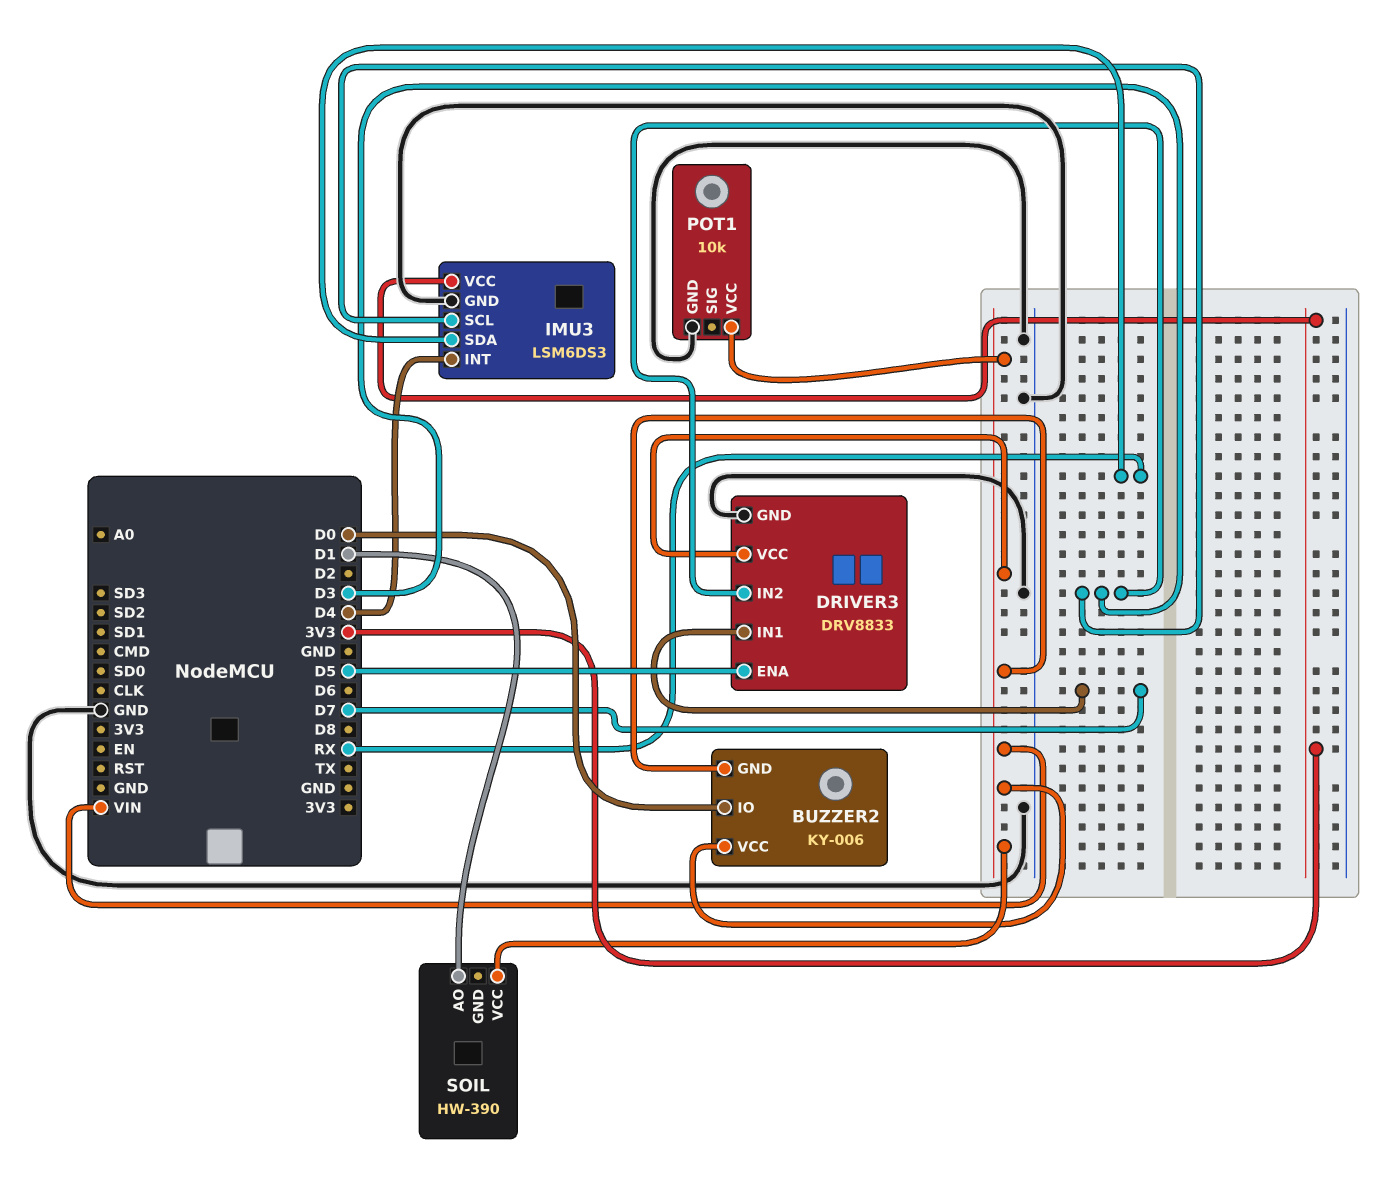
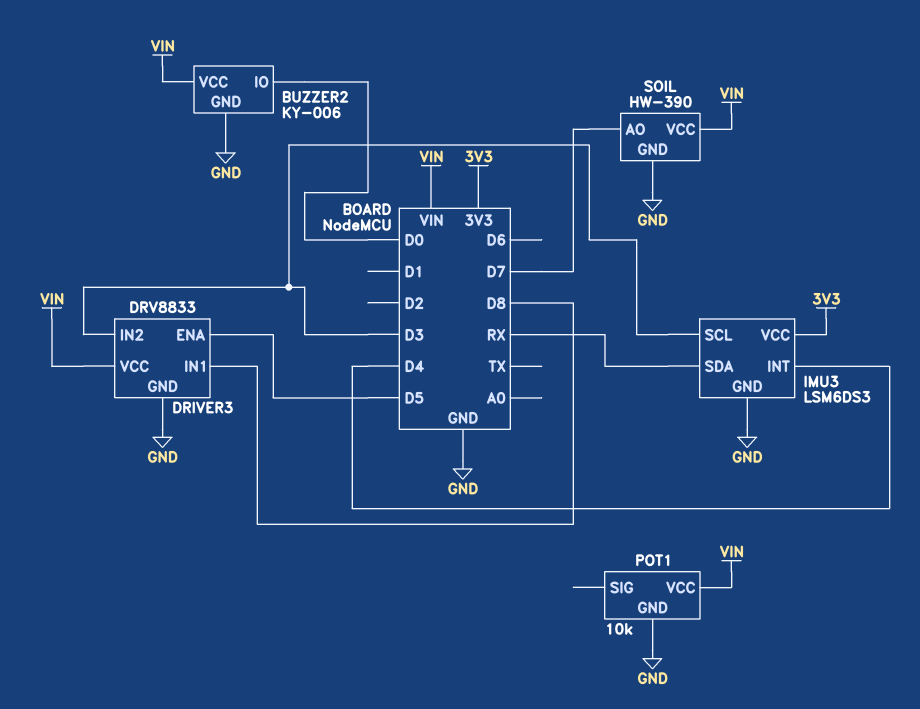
BUZZER2 pin GND: VIN -> GND
DRIVER3 pin IN1: D7 -> D8
SOIL pin AO: D1 -> D7
SOIL pin GND: none -> GND

